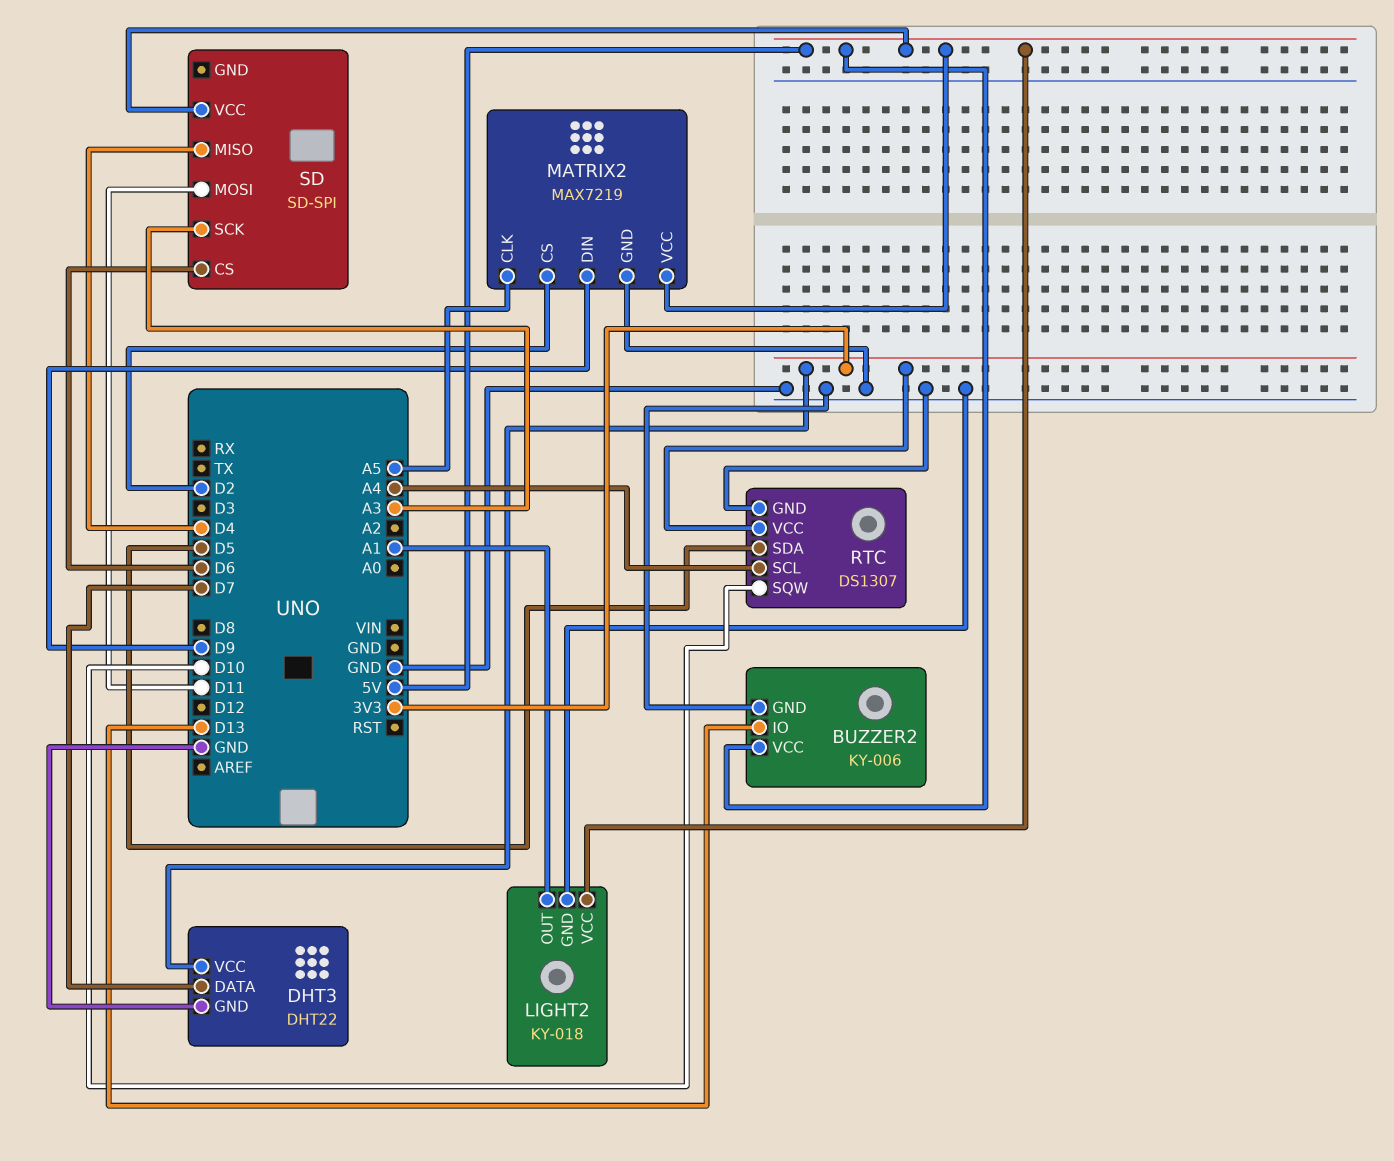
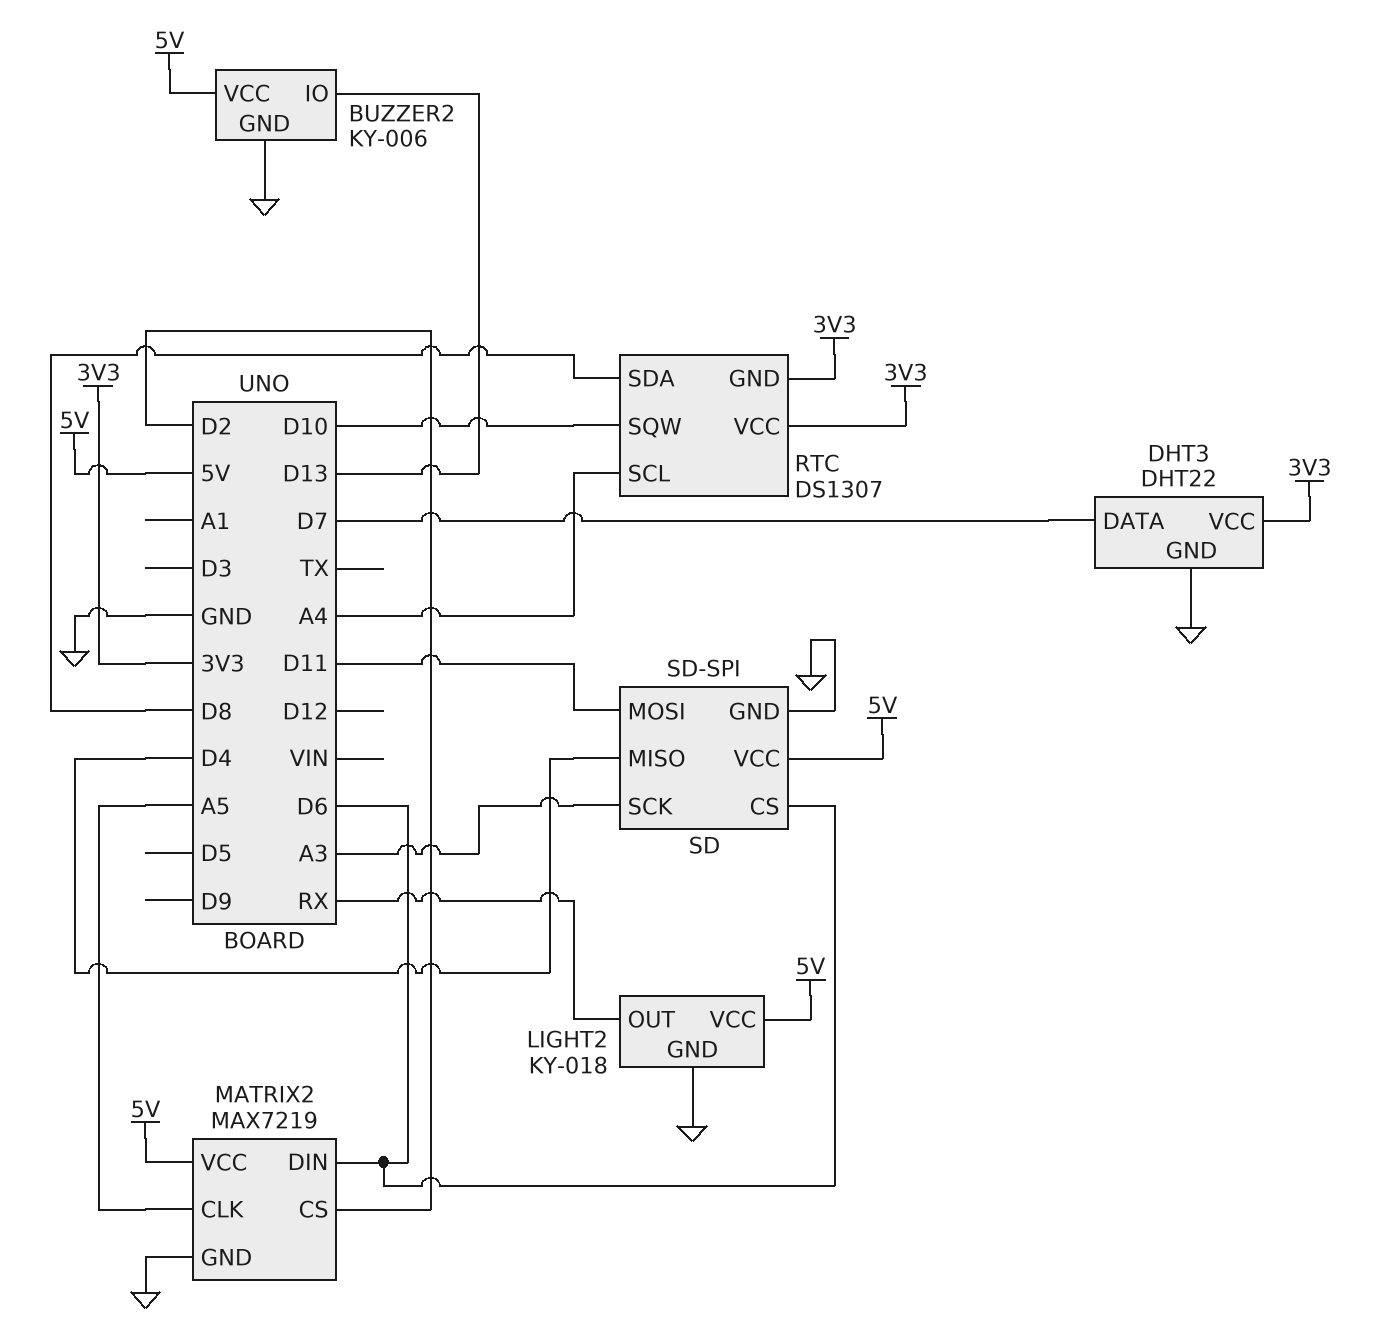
LIGHT2 pin OUT: A1 -> RX
MATRIX2 pin DIN: D9 -> D6
RTC pin GND: GND -> 3V3
RTC pin SDA: D5 -> D8
SD pin GND: none -> GND

